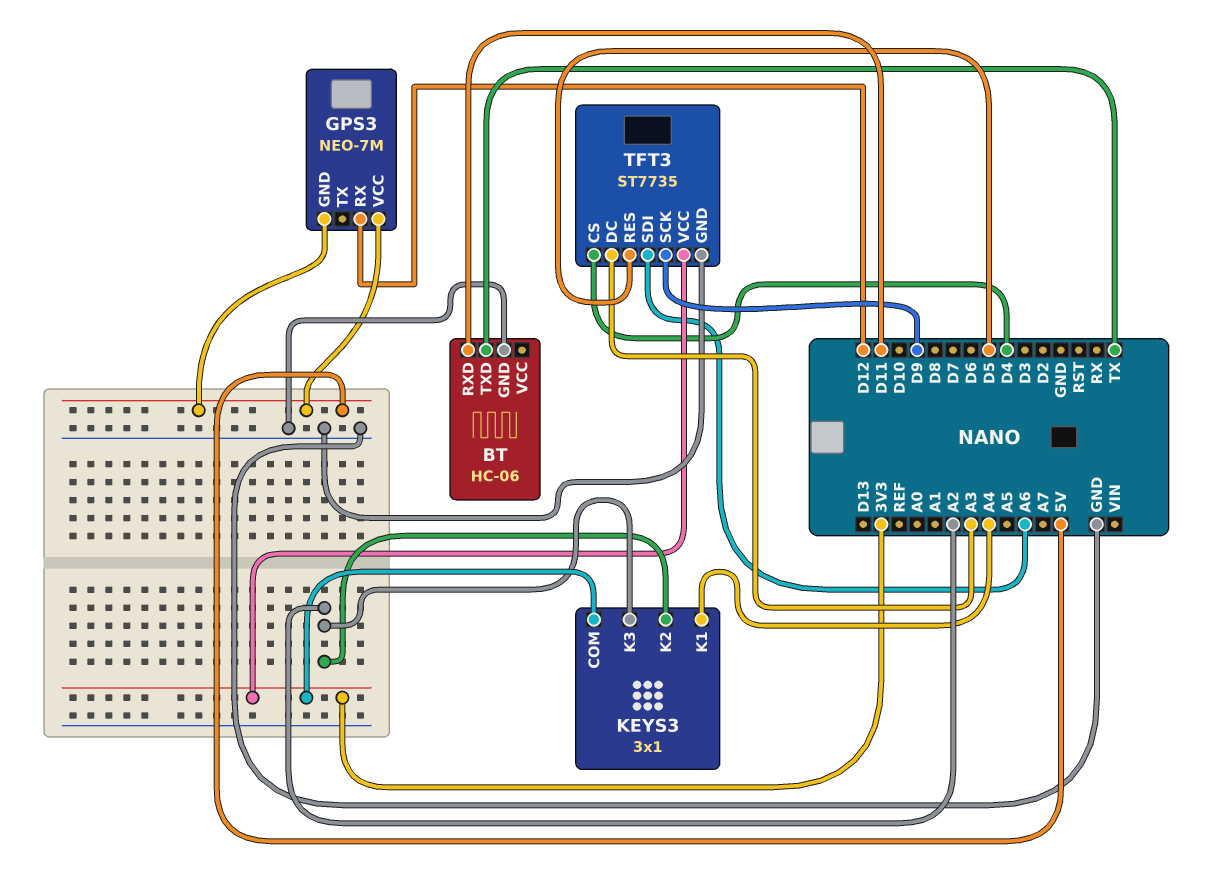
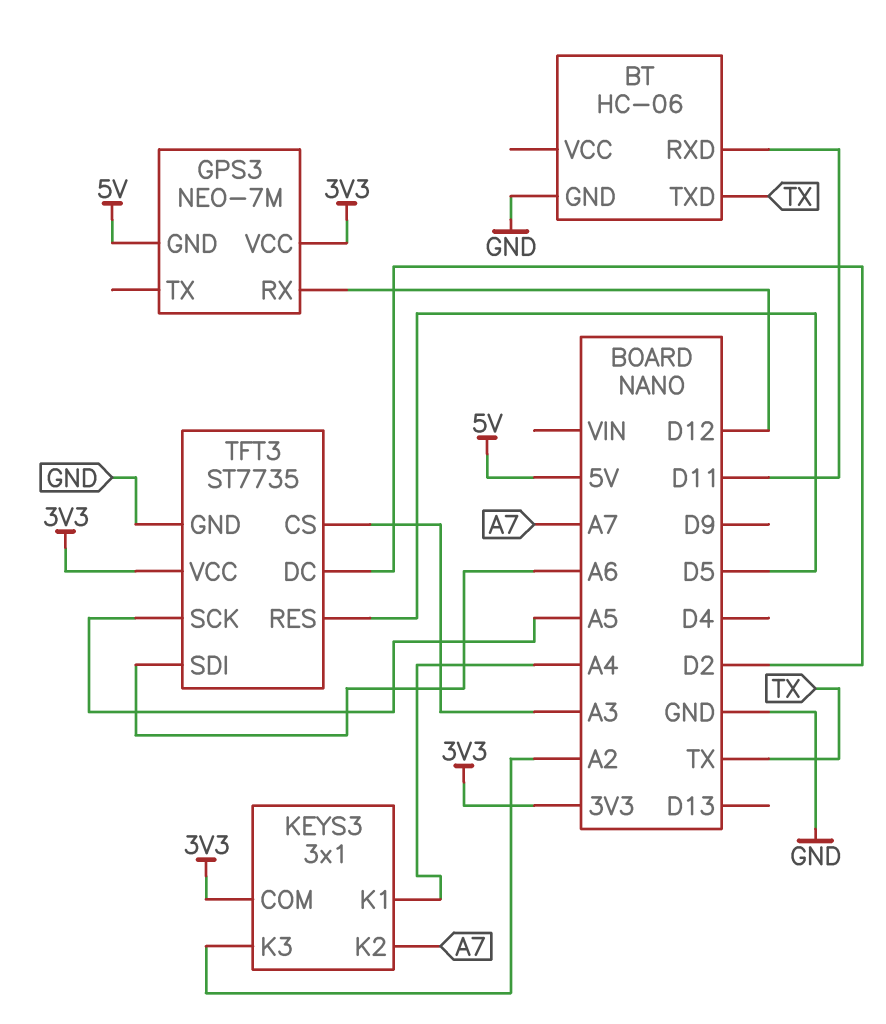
GPS3 pin VCC: 5V -> 3V3
KEYS3 pin K2: A2 -> A7
TFT3 pin CS: D4 -> A3
TFT3 pin DC: A3 -> D2
TFT3 pin SCK: D9 -> A5

